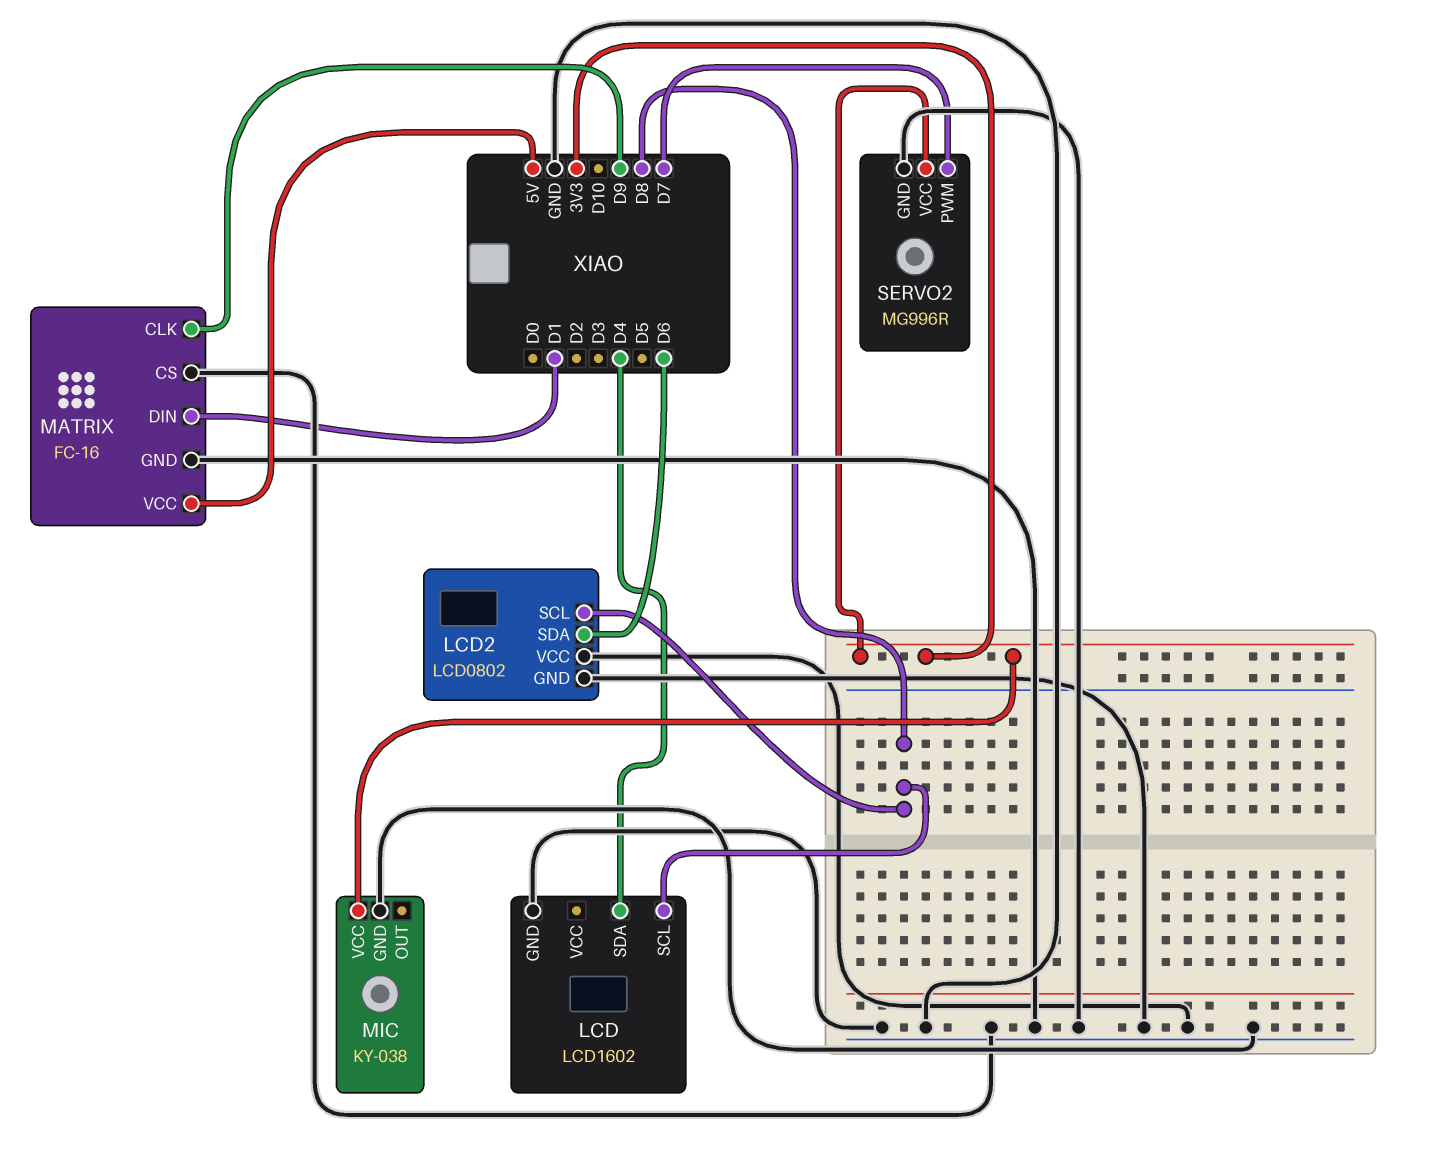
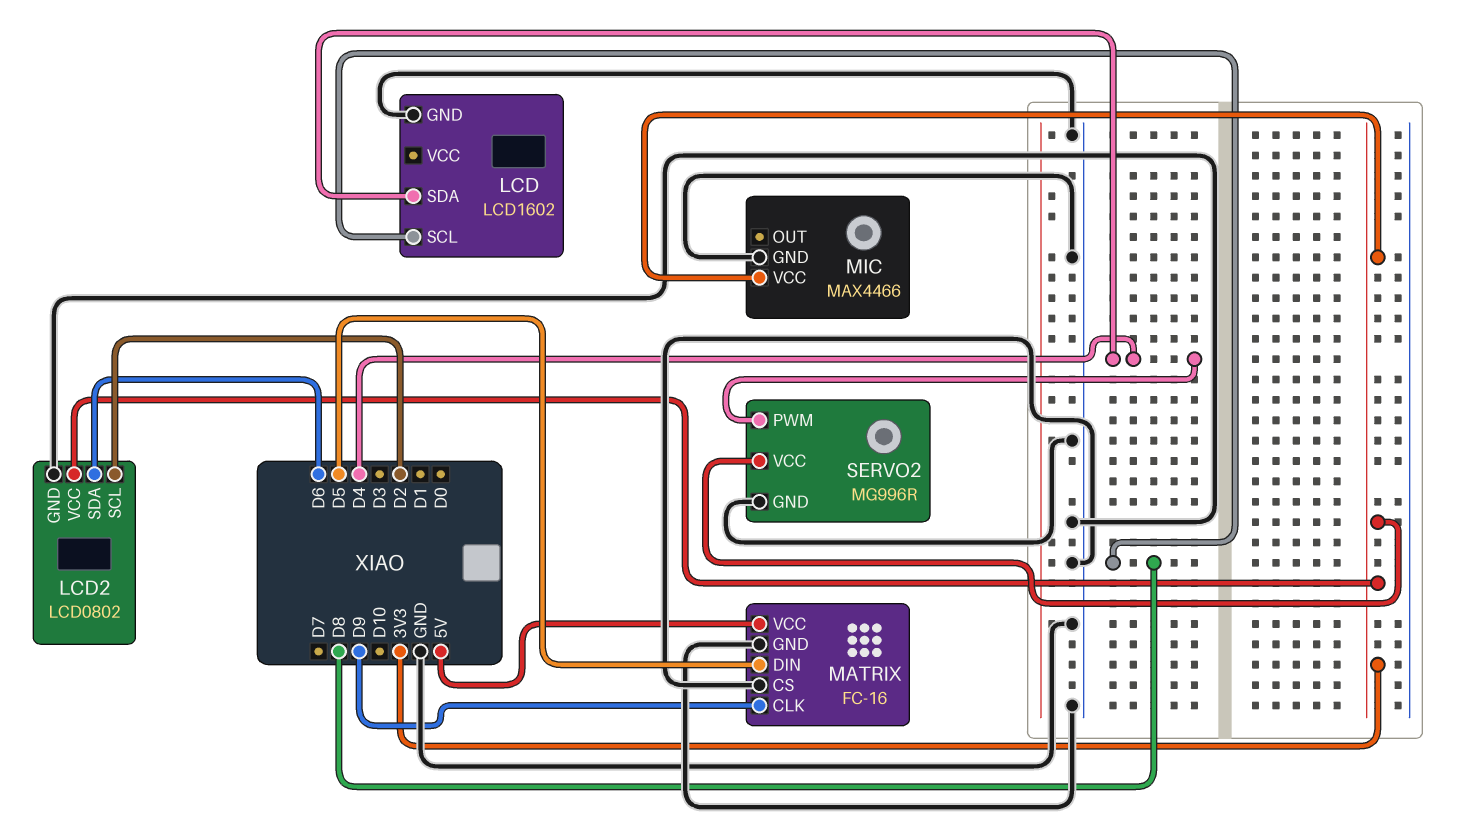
LCD2 pin SCL: D8 -> D2
LCD2 pin VCC: GND -> 3V3
MATRIX pin DIN: D1 -> D5
MIC: KY-038 -> MAX4466
SERVO2 pin PWM: D7 -> D4

